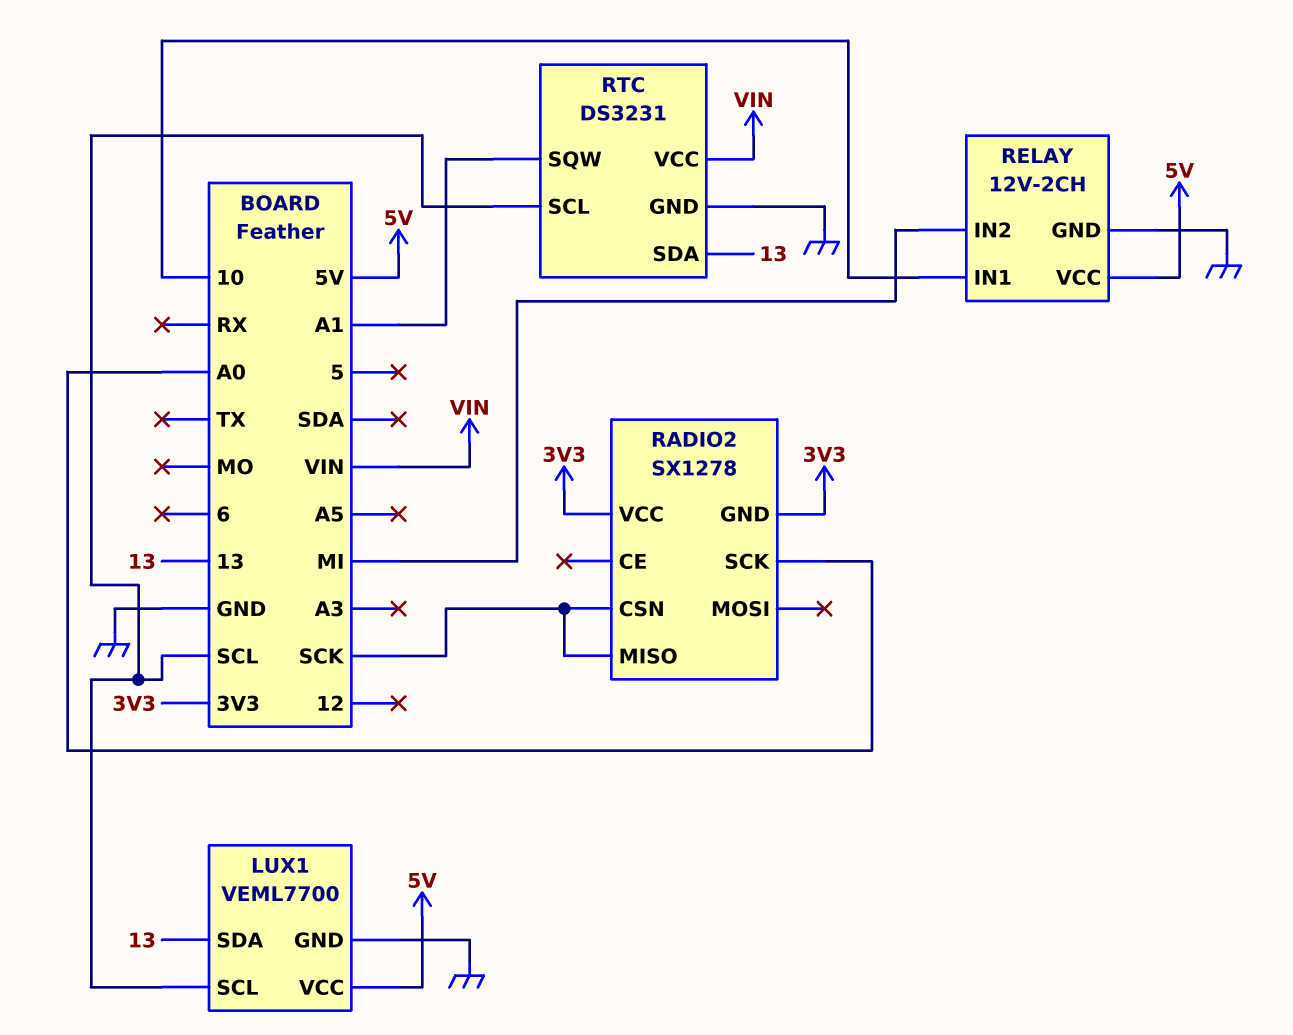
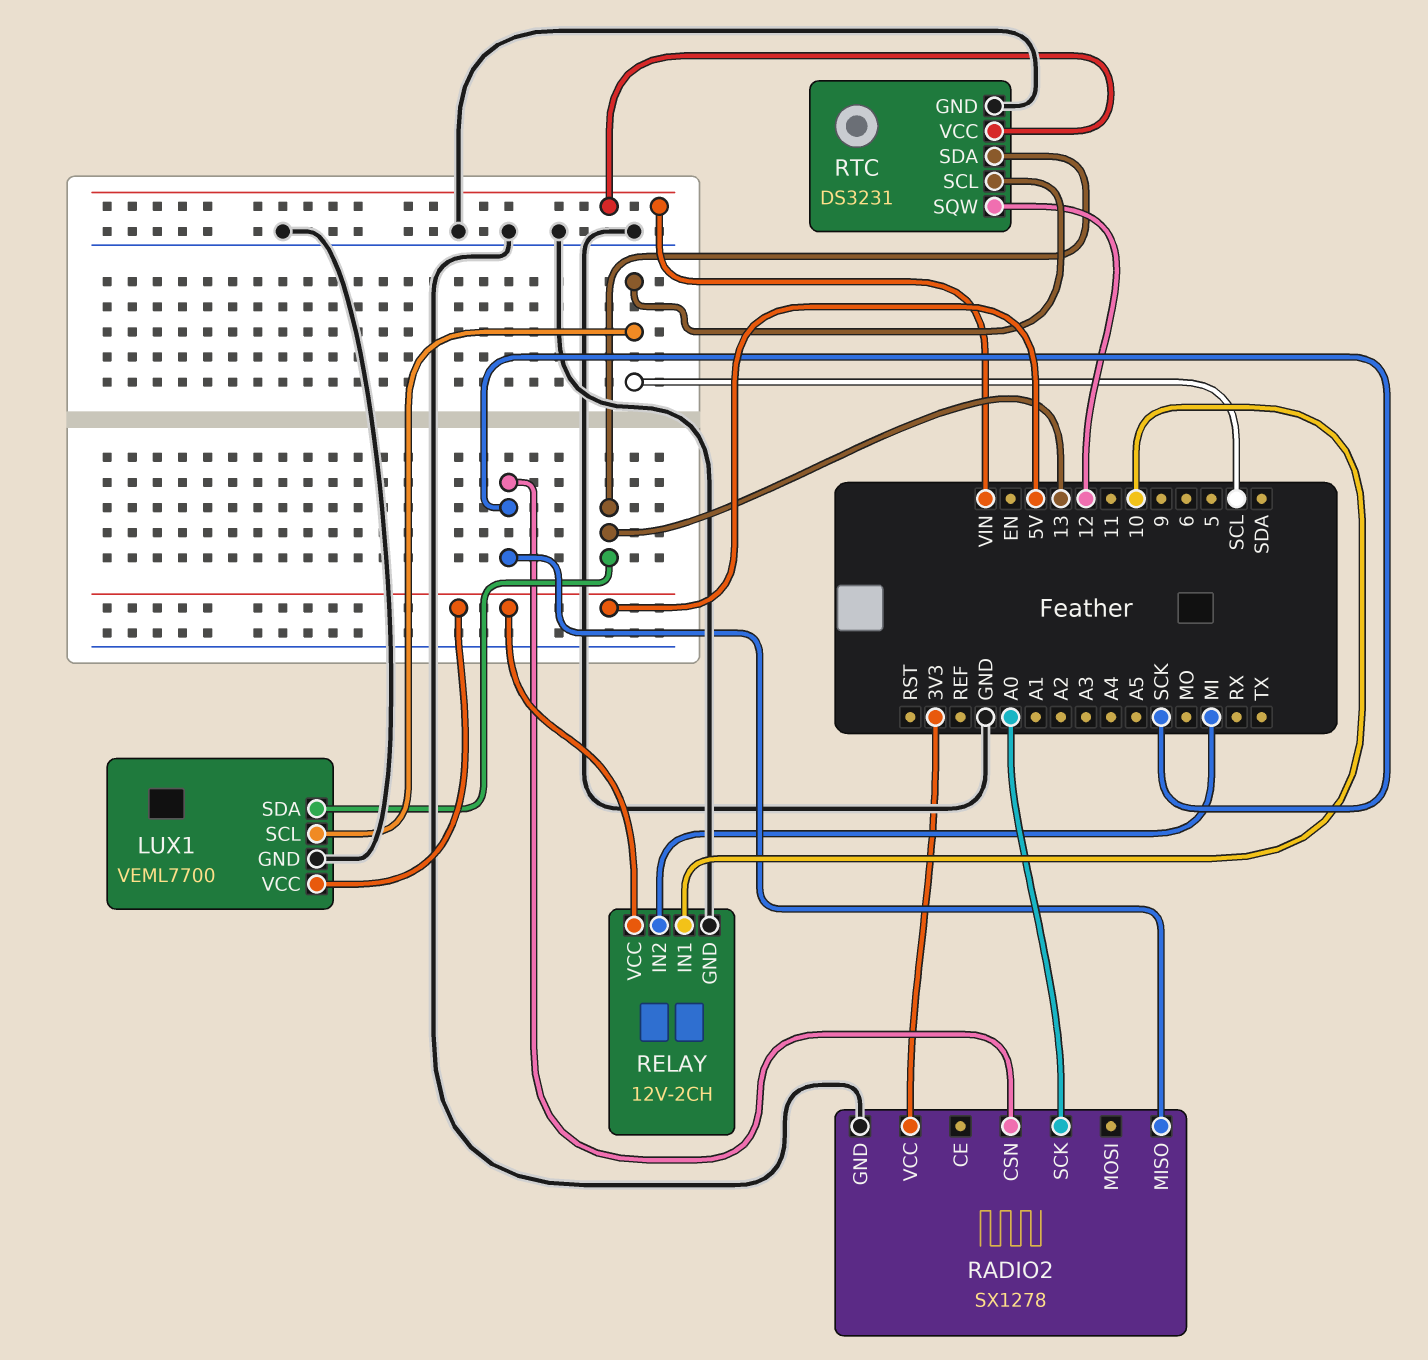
RADIO2 pin GND: 3V3 -> GND
RTC pin SQW: A1 -> 12

